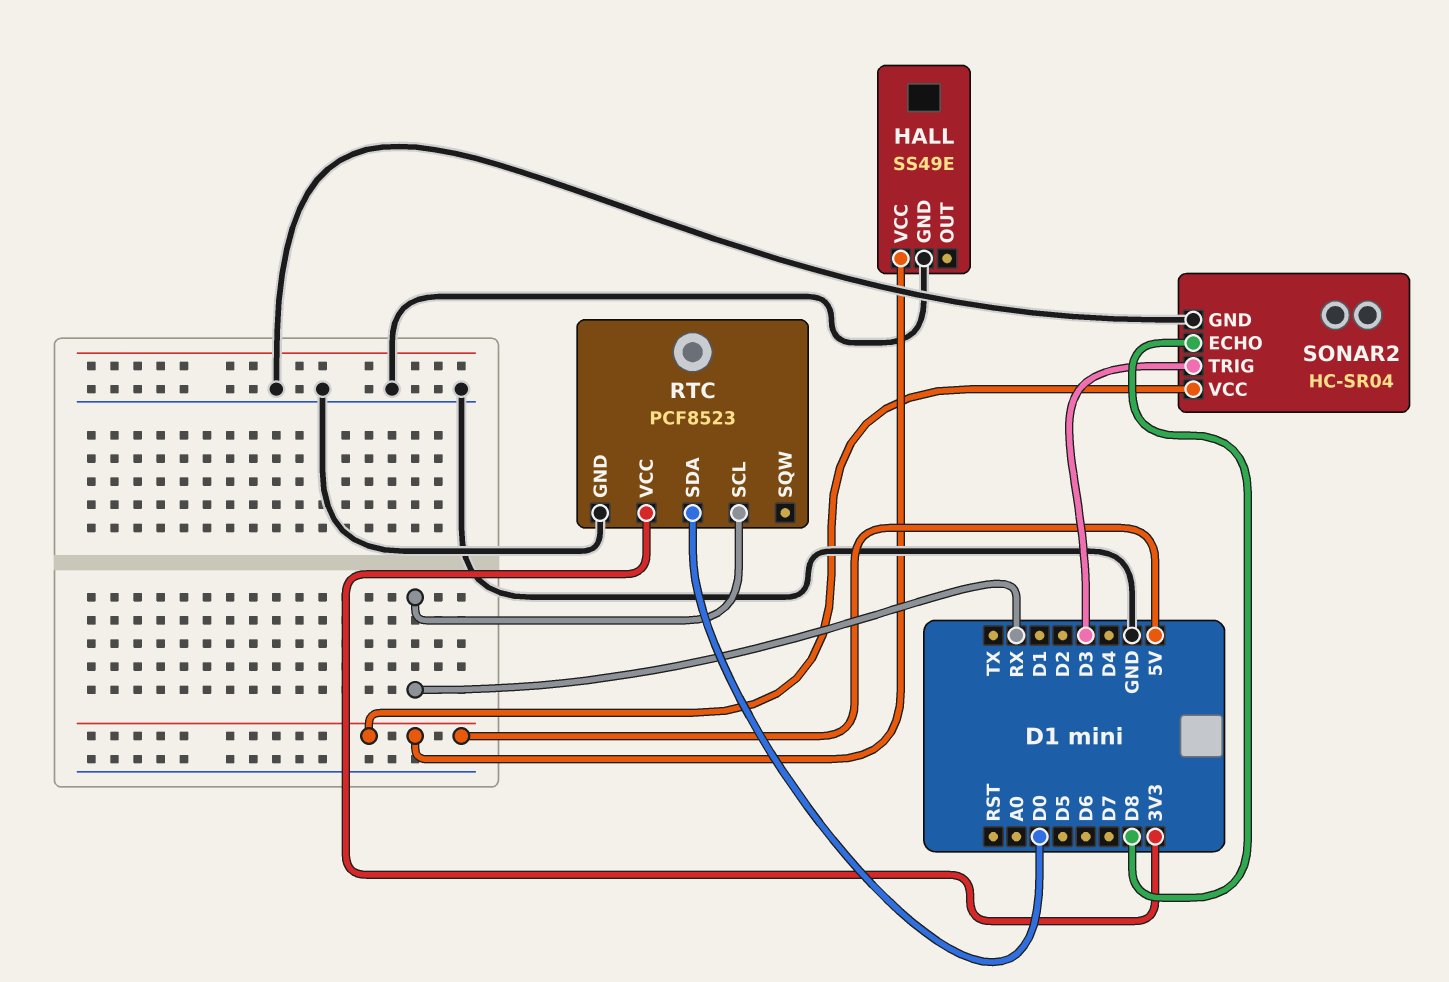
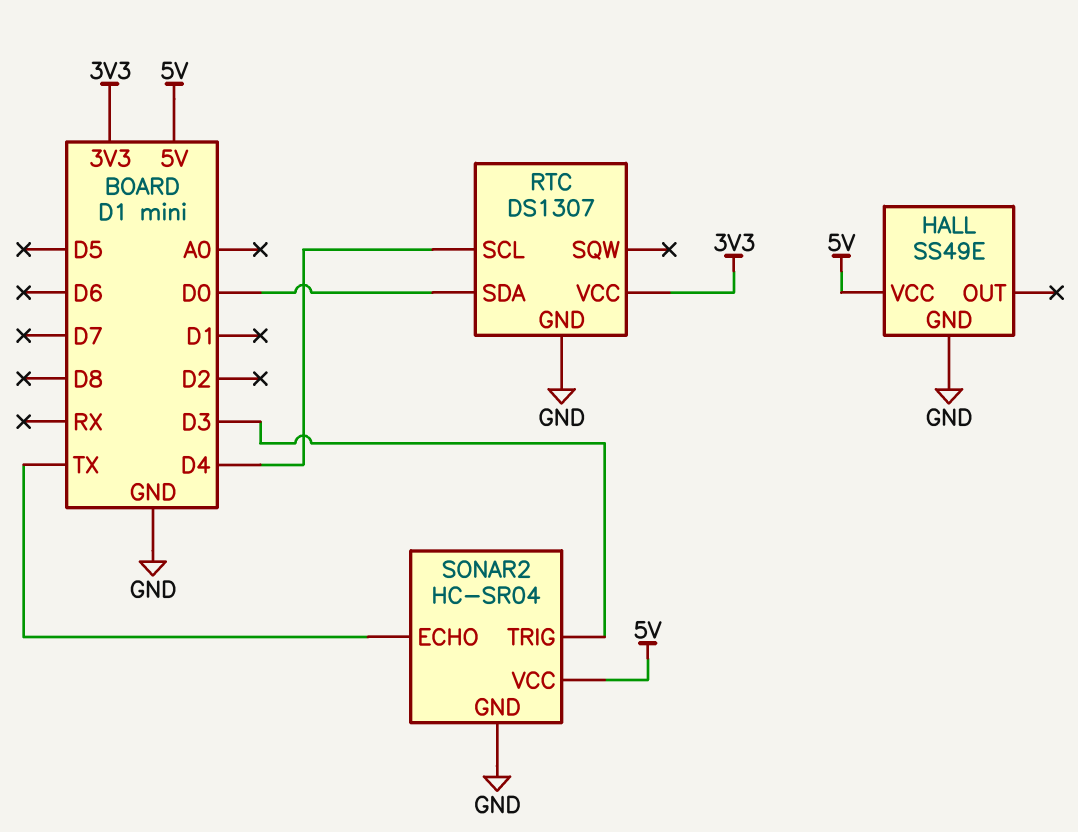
RTC: PCF8523 -> DS1307
RTC pin SCL: RX -> D4
SONAR2 pin ECHO: D8 -> TX

